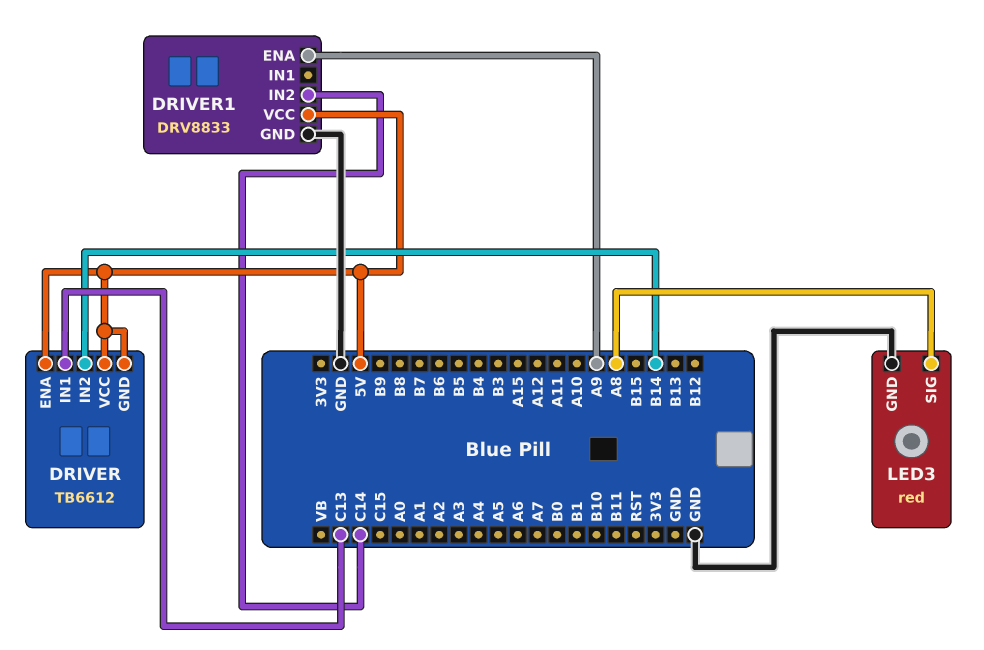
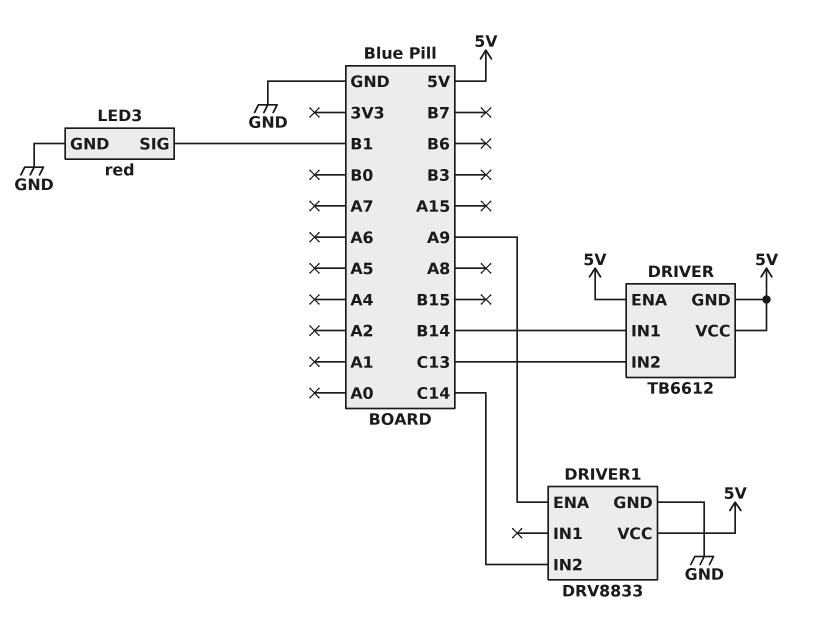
DRIVER pin IN1: C13 -> B14
DRIVER pin IN2: B14 -> C13
LED3 pin SIG: A8 -> B1

